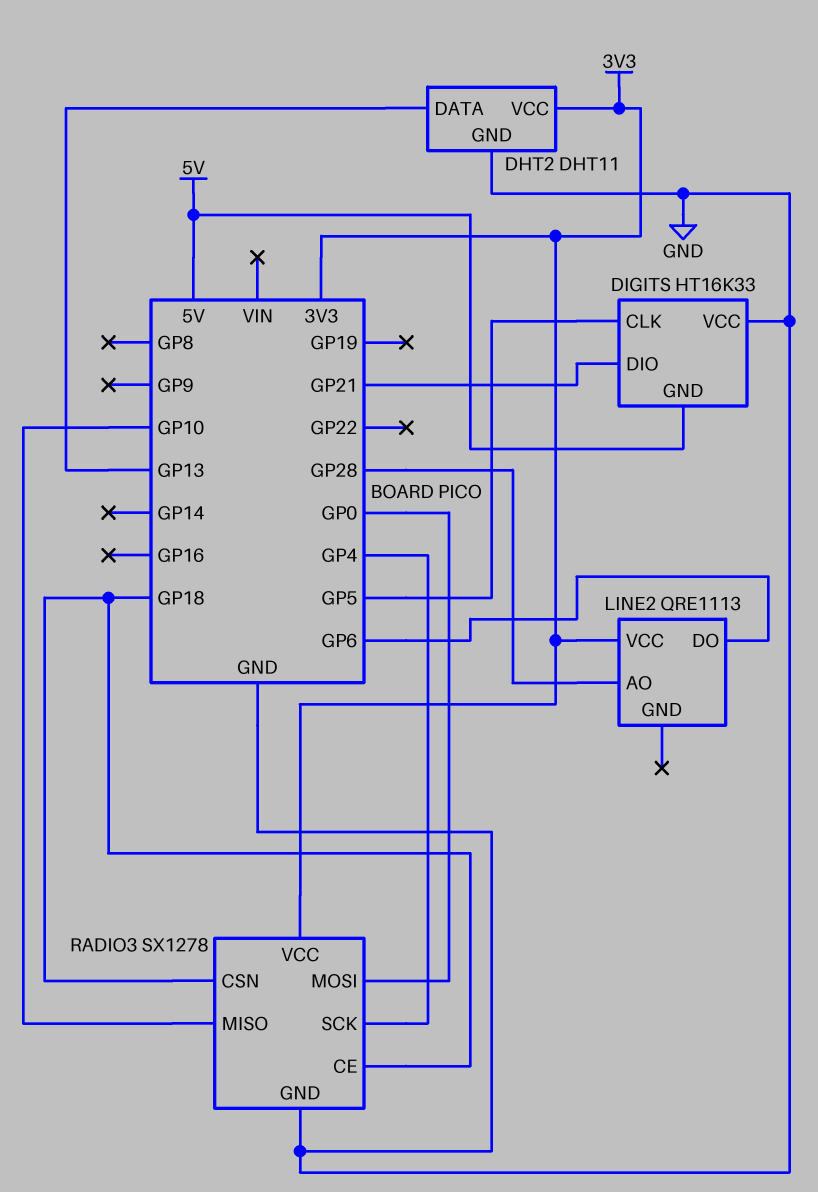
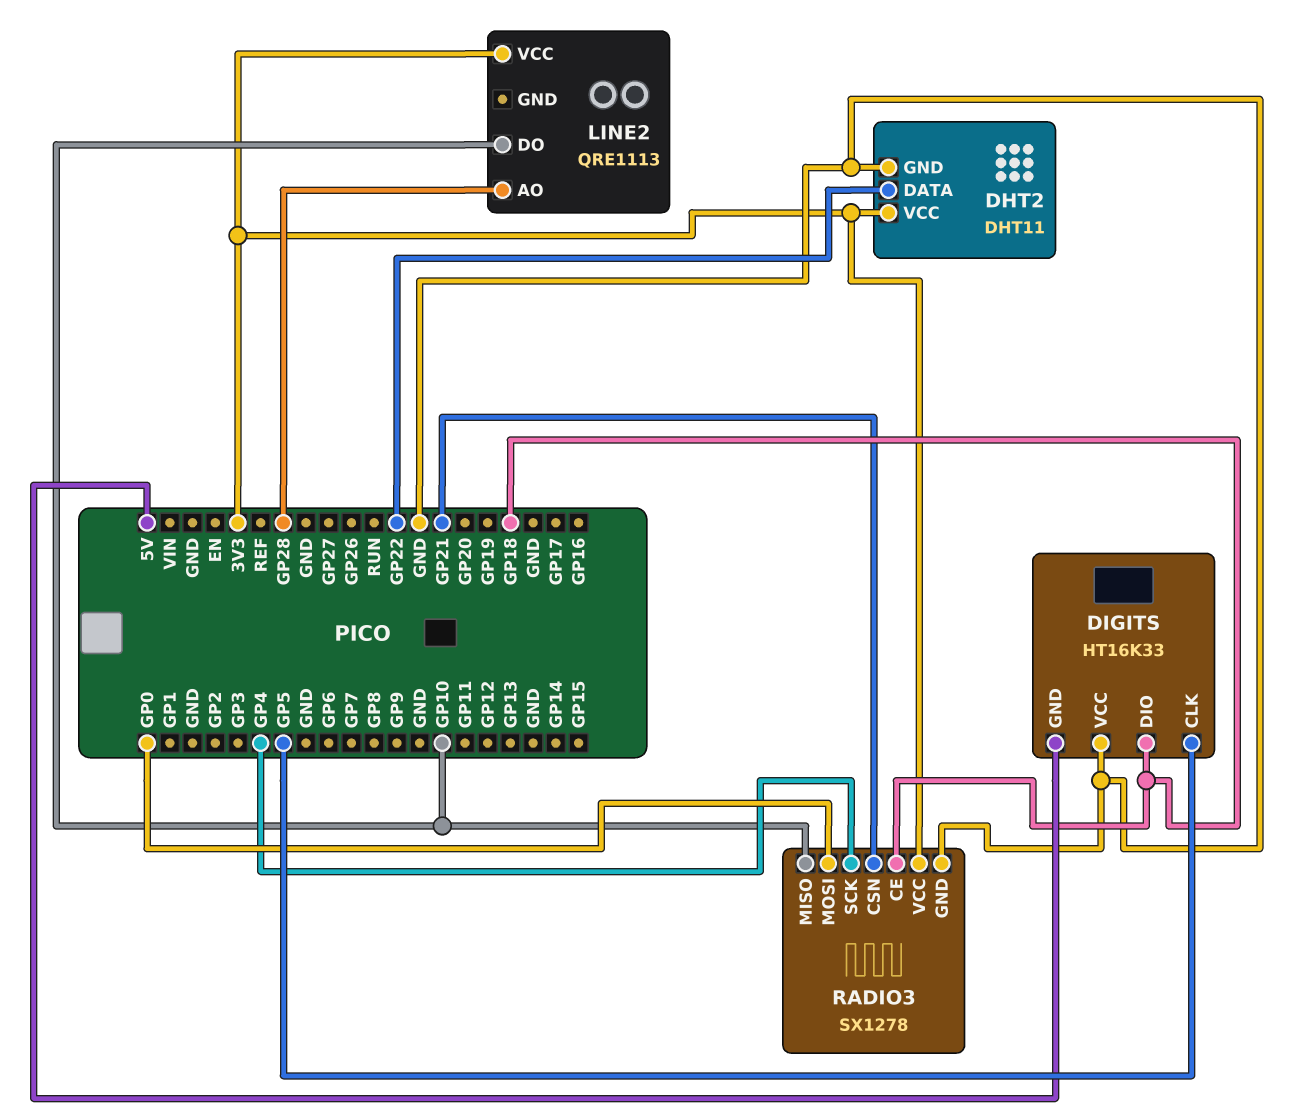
DHT2 pin DATA: GP13 -> GP22
DIGITS pin DIO: GP21 -> GP18
LINE2 pin DO: GP6 -> GP10
RADIO3 pin CSN: GP18 -> GP21

